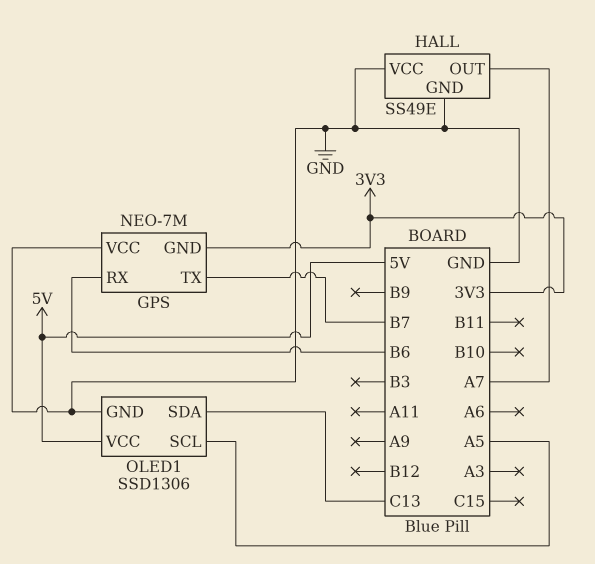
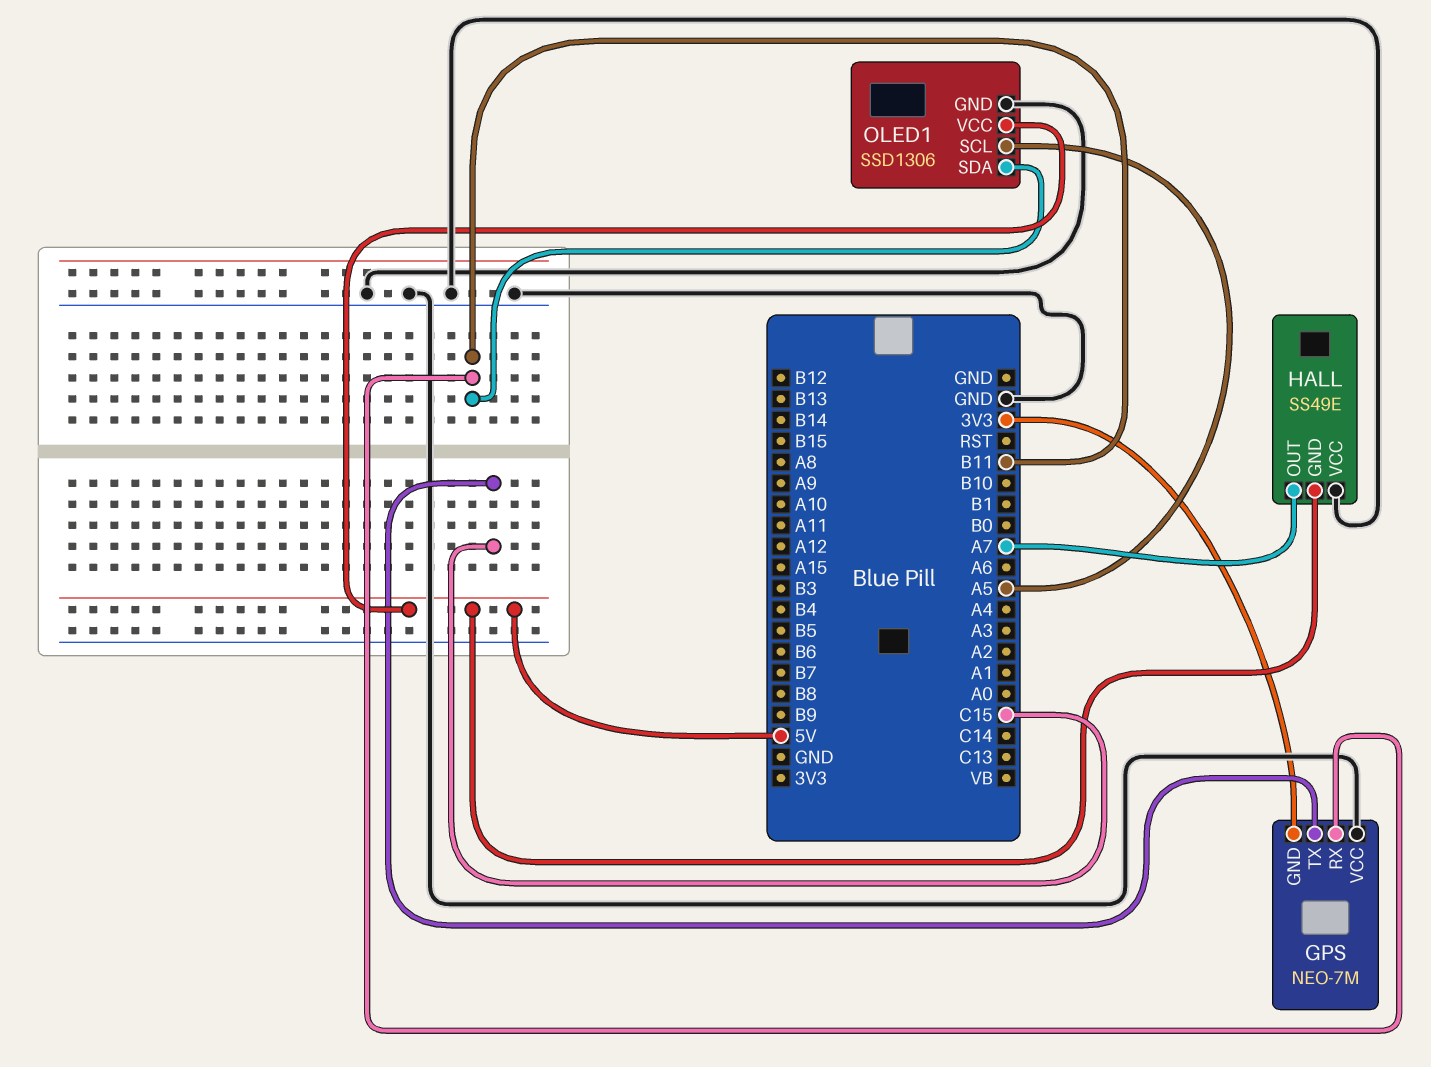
GPS pin RX: B6 -> B11
GPS pin TX: B7 -> C15
HALL pin GND: GND -> 5V
OLED1 pin SDA: C13 -> B11

